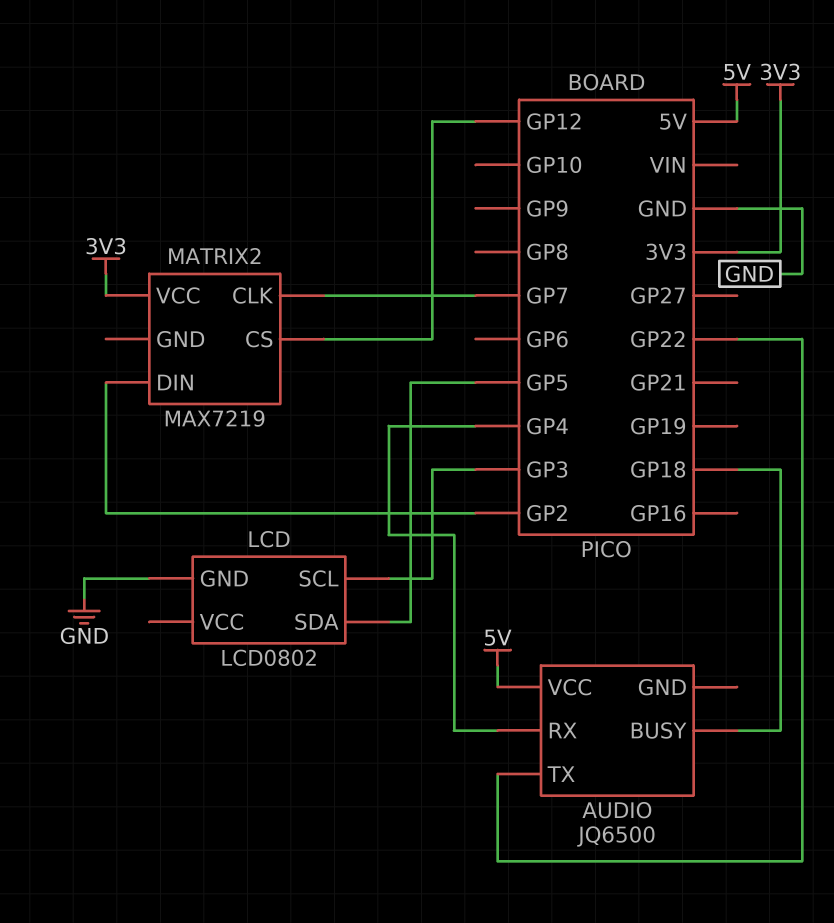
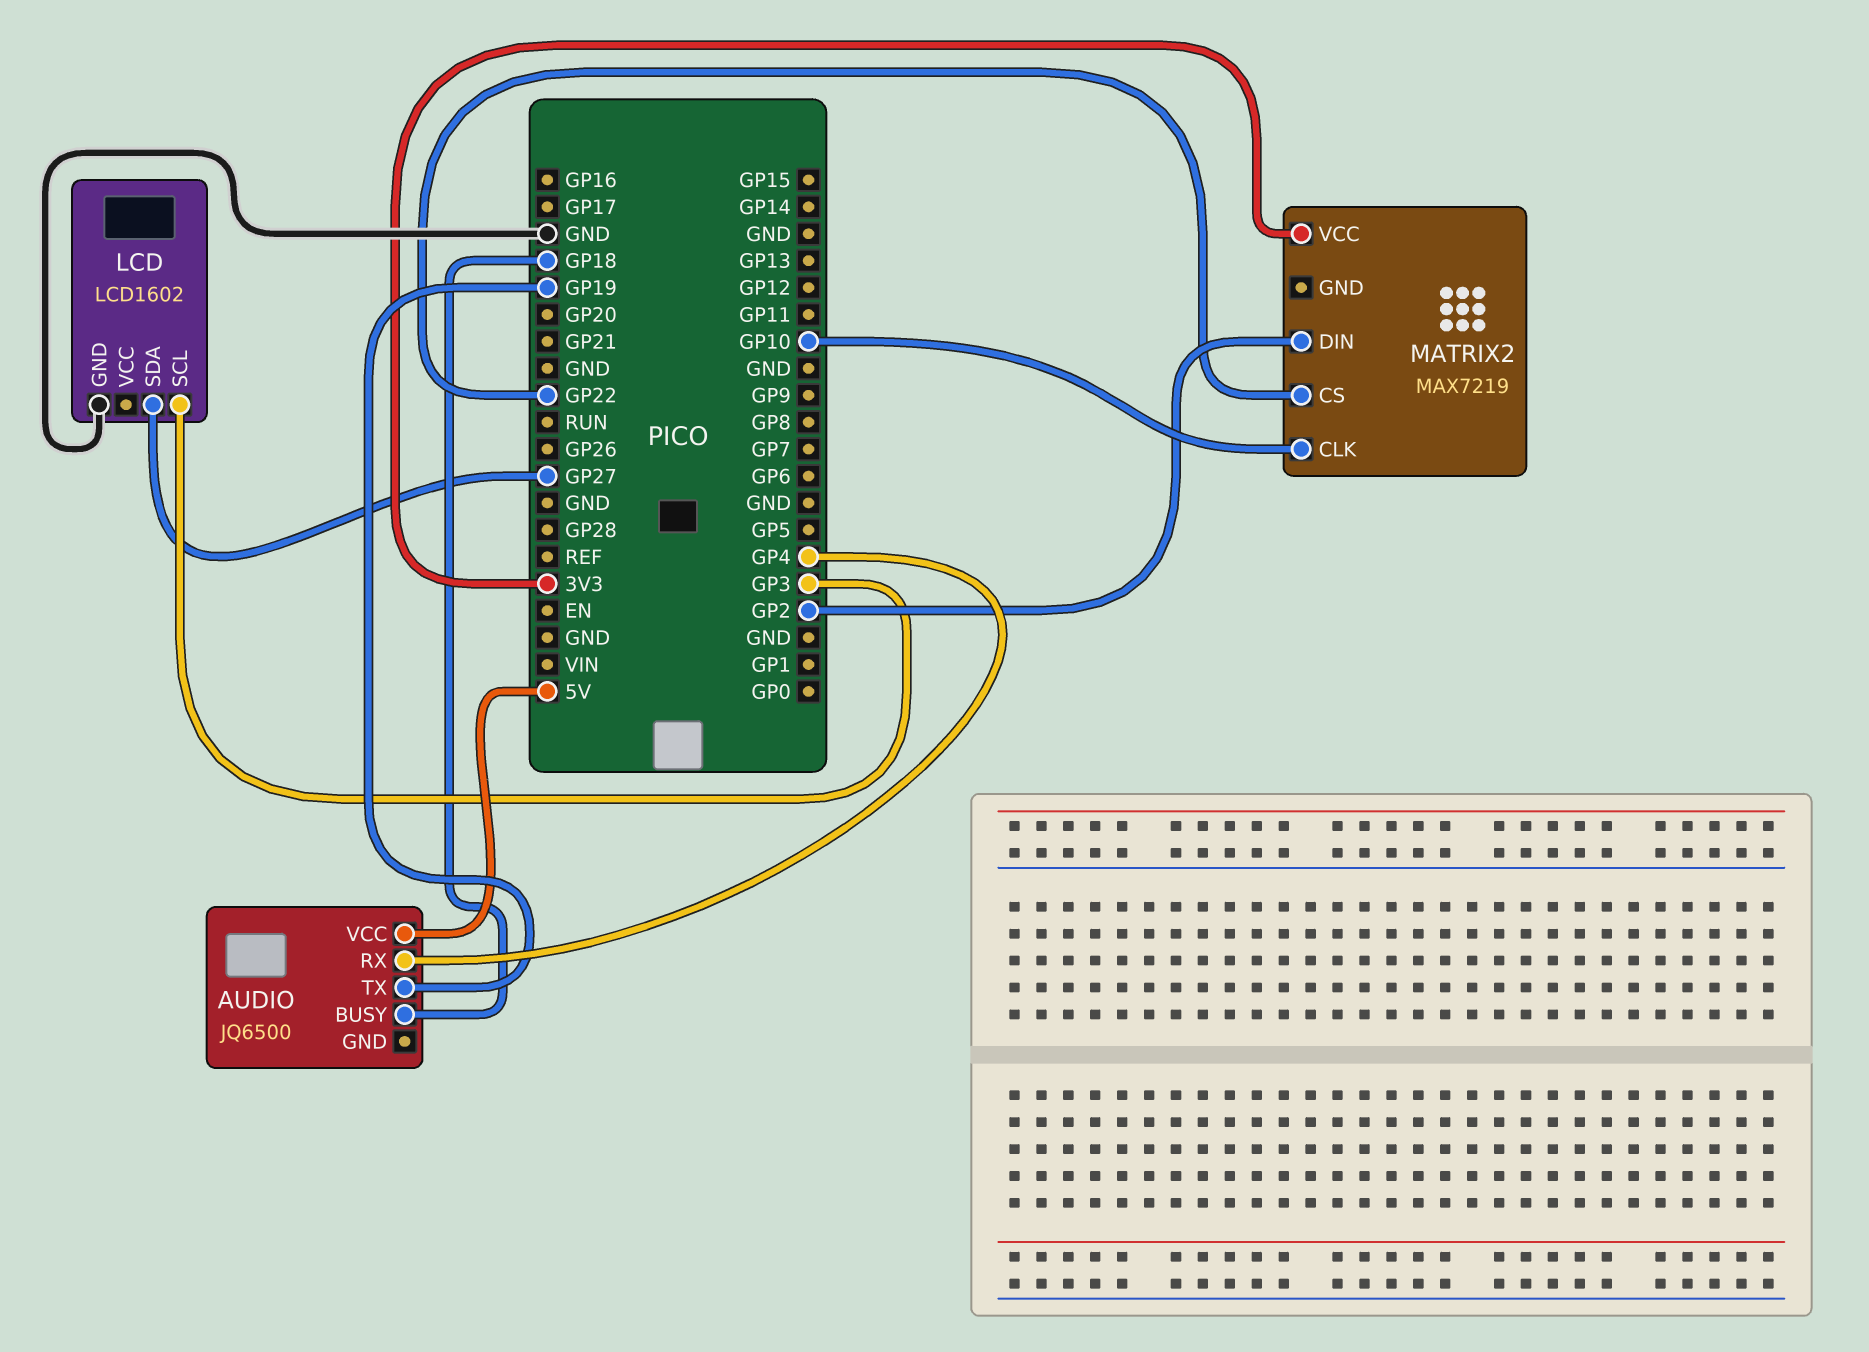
AUDIO pin TX: GP22 -> GP19
LCD: LCD0802 -> LCD1602
LCD pin SDA: GP5 -> GP27
MATRIX2 pin CLK: GP7 -> GP10
MATRIX2 pin CS: GP12 -> GP22

